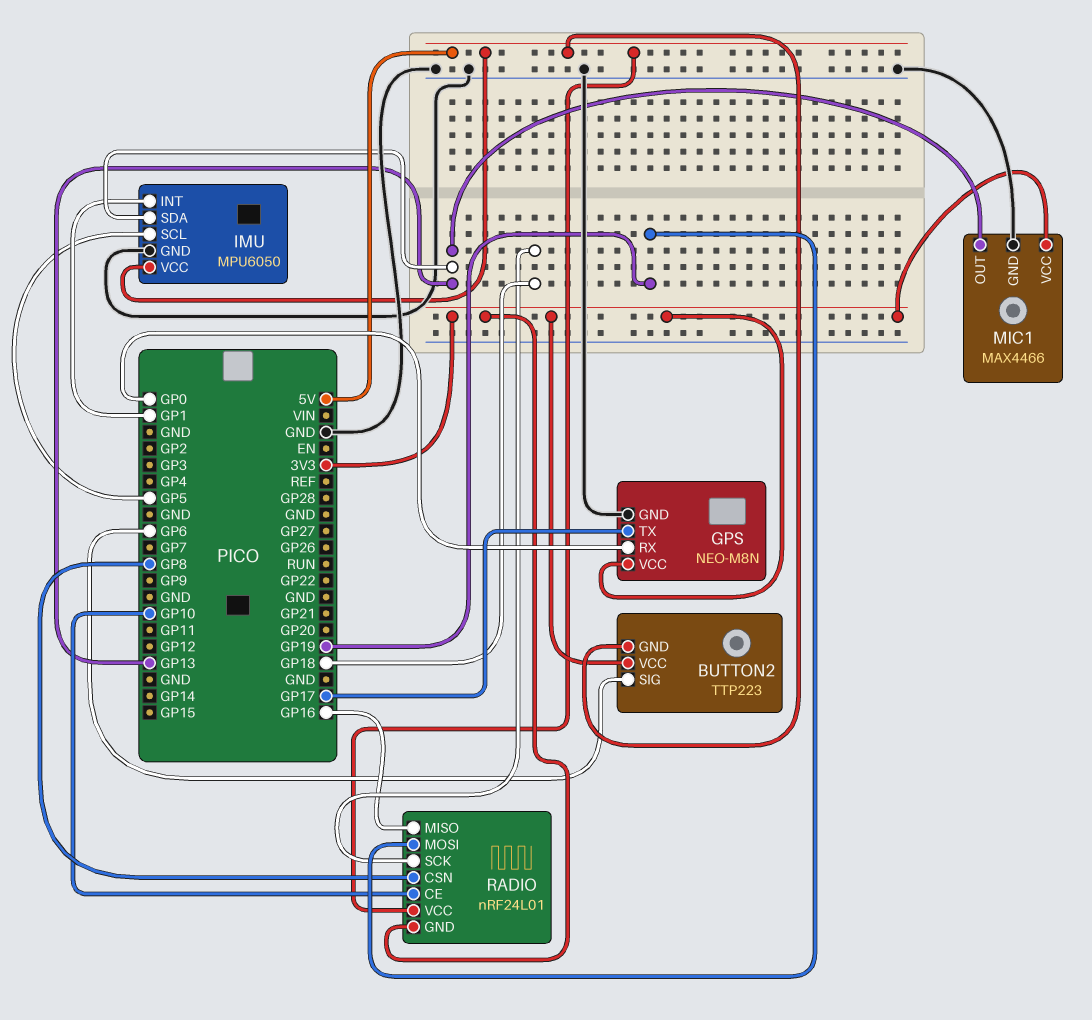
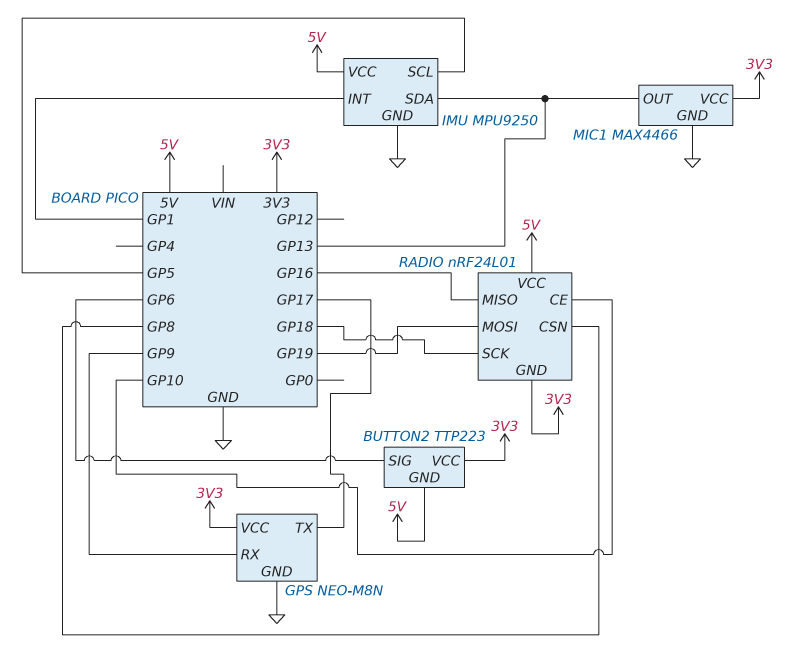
GPS pin RX: GP0 -> GP9
IMU: MPU6050 -> MPU9250

